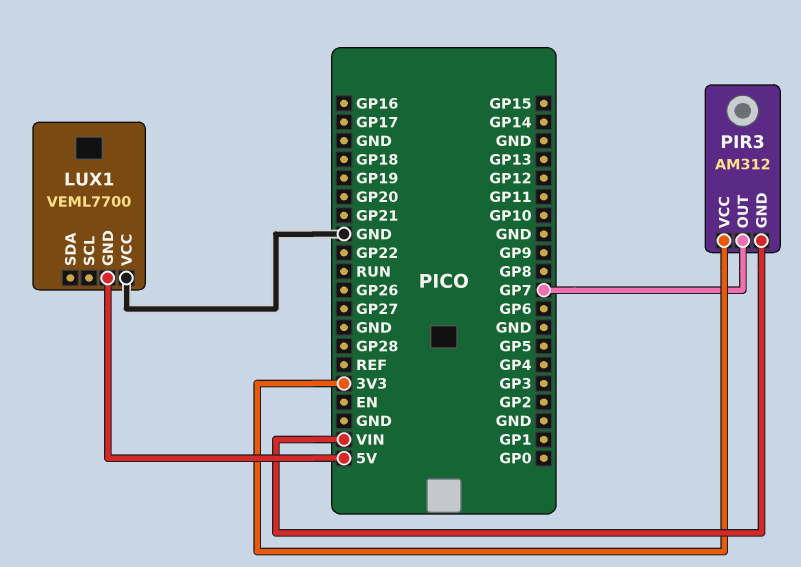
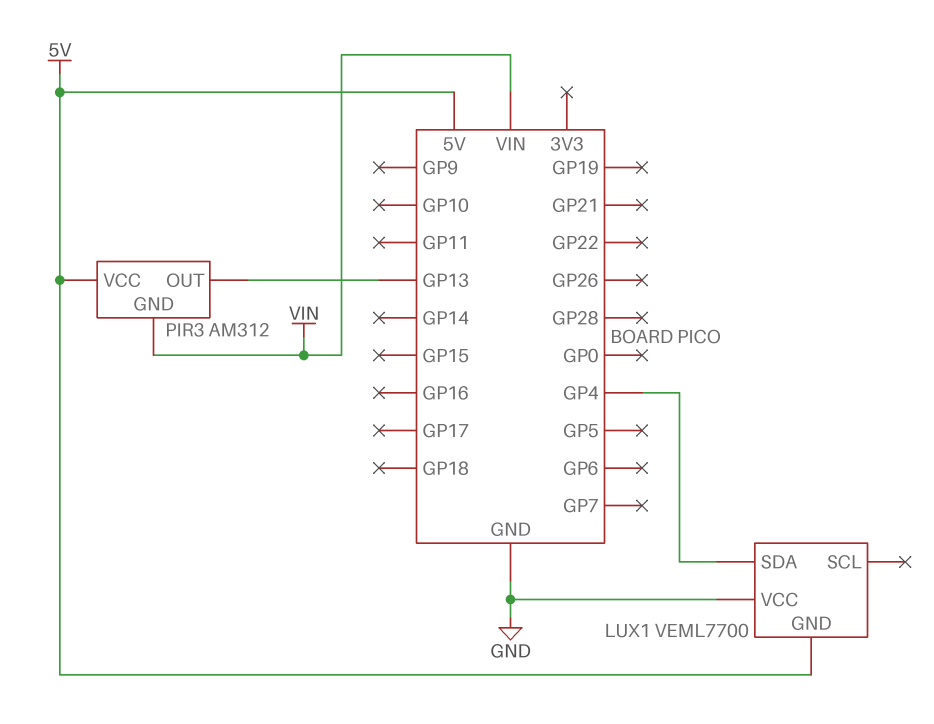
LUX1 pin SDA: none -> GP4
PIR3 pin OUT: GP7 -> GP13
PIR3 pin VCC: 3V3 -> 5V

